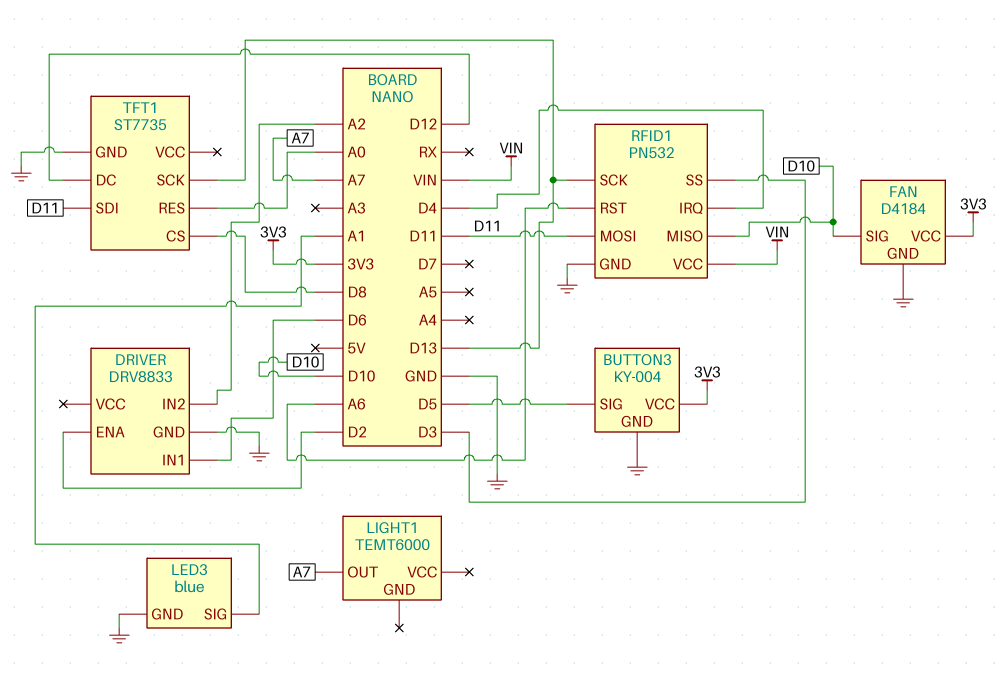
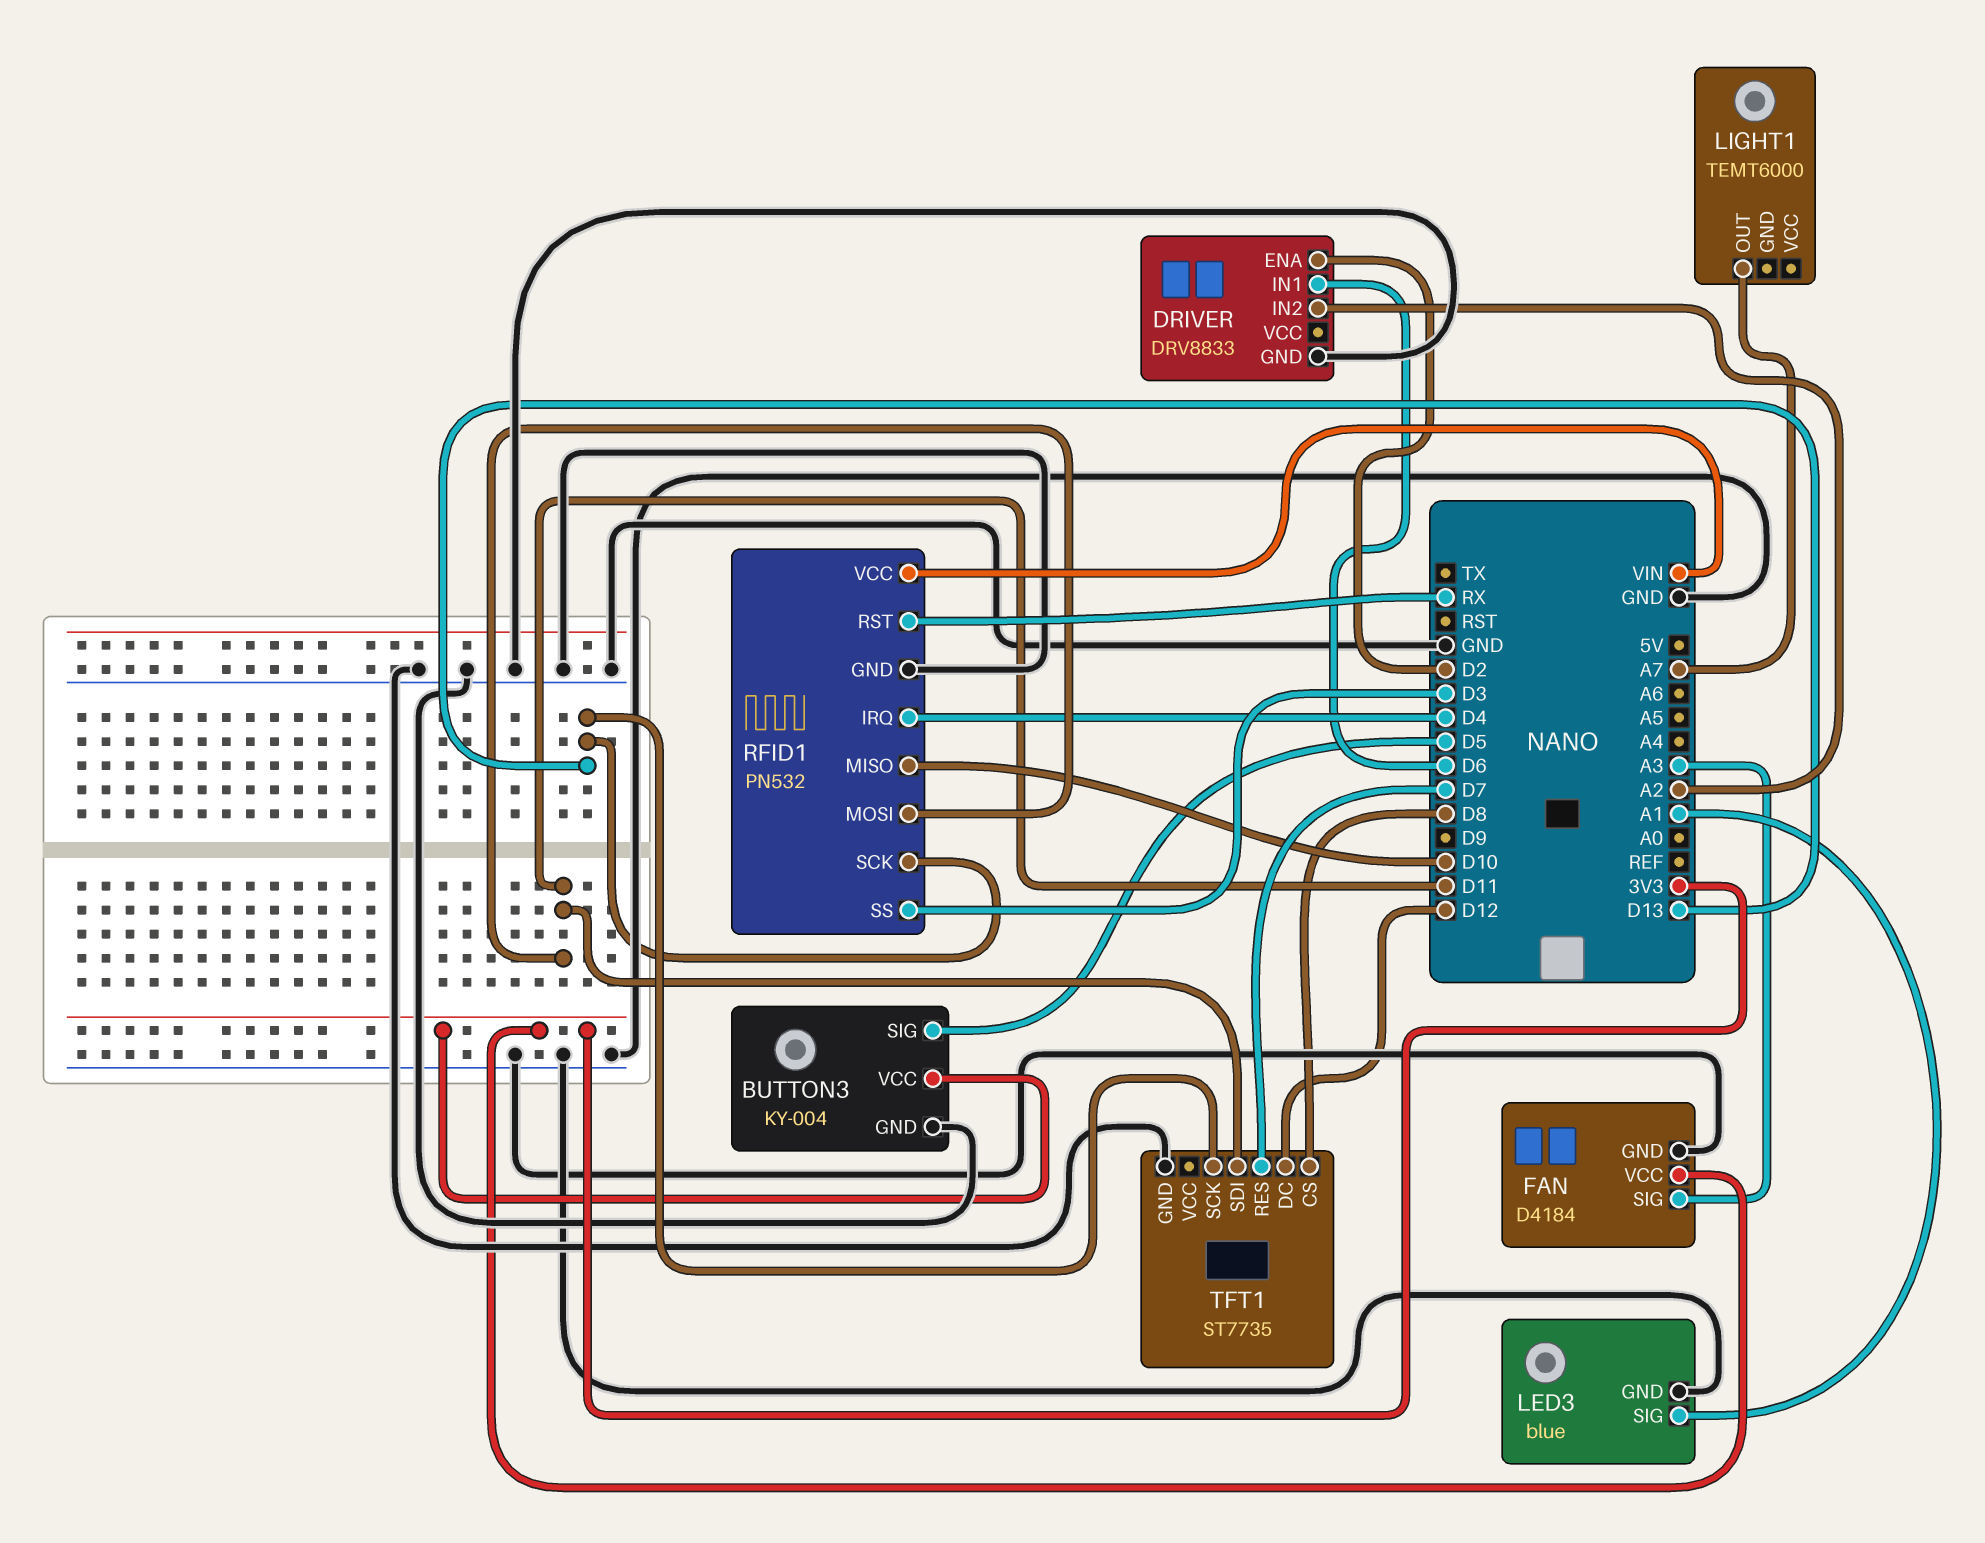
FAN pin SIG: D10 -> A3
RFID1 pin RST: A6 -> RX
TFT1 pin RES: A0 -> D7

